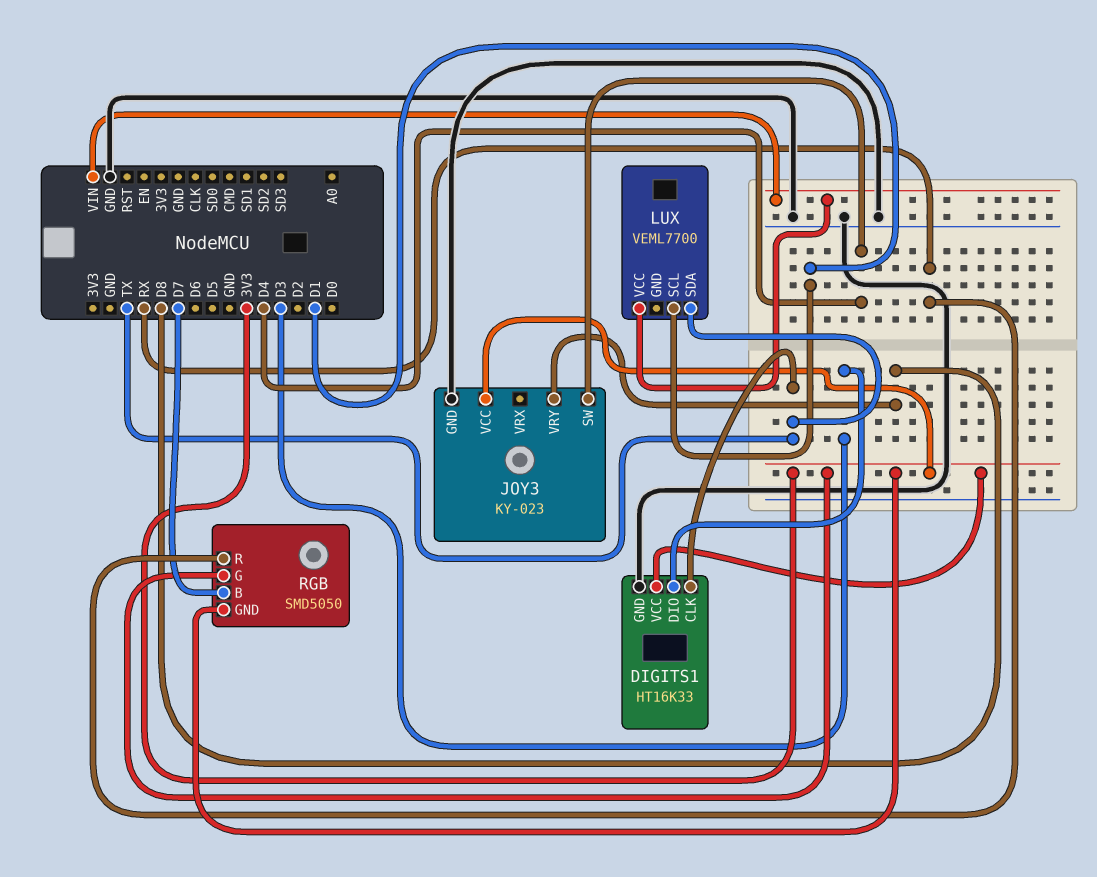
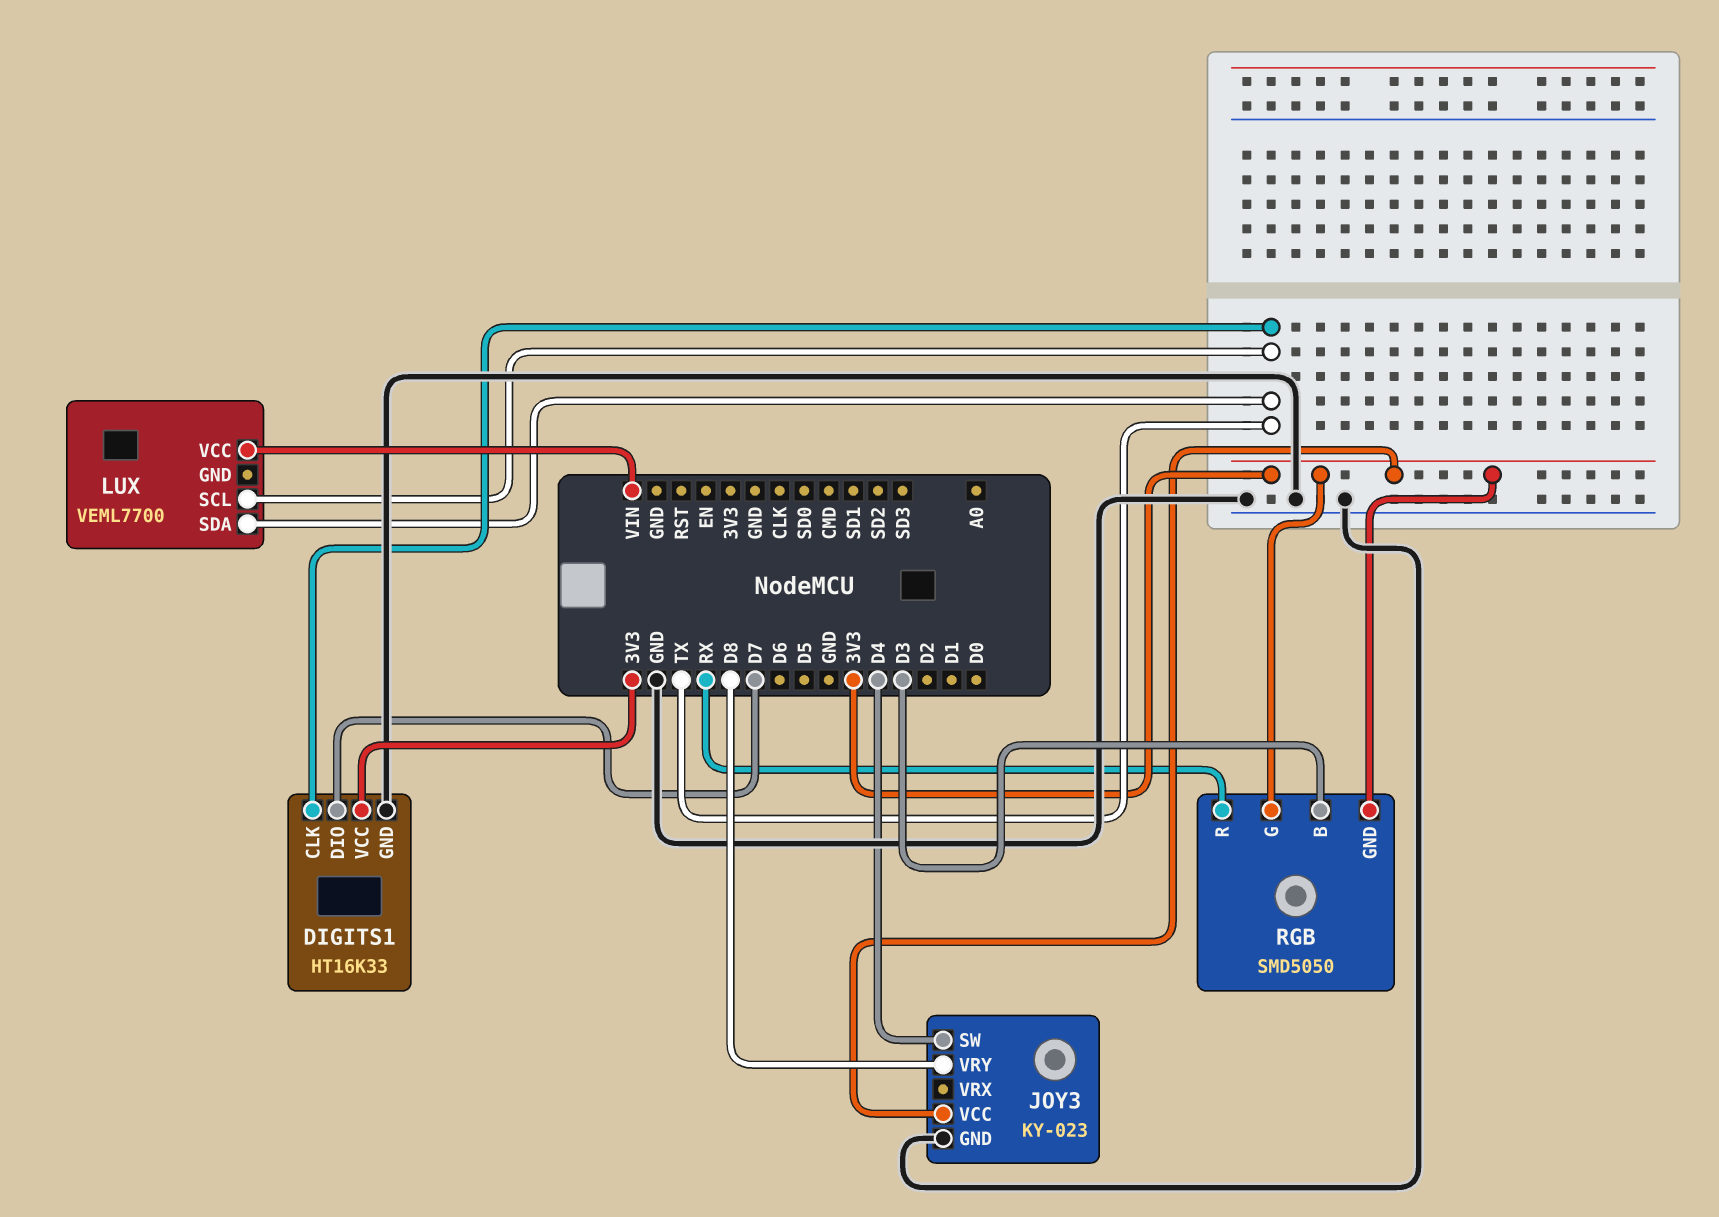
DIGITS1 pin DIO: D3 -> D7
LUX pin SCL: D1 -> TX
RGB pin B: D7 -> D3

